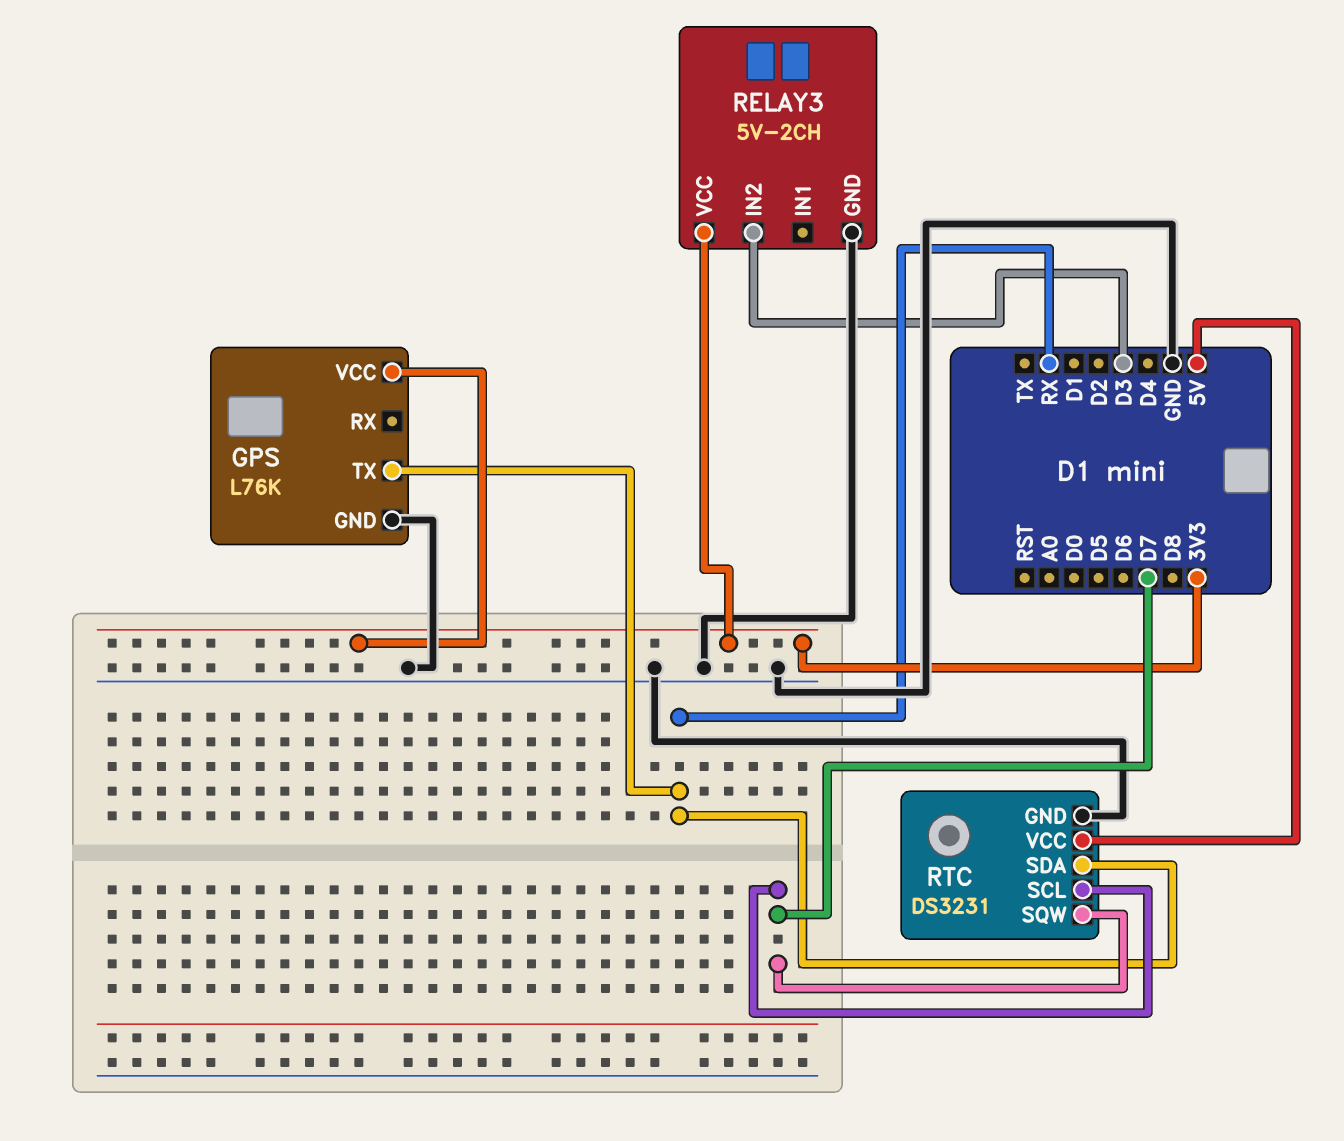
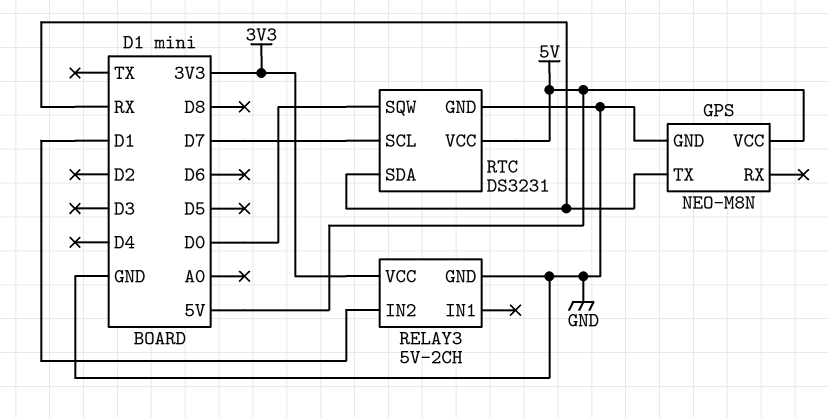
GPS: L76K -> NEO-M8N
GPS pin VCC: 3V3 -> 5V
RELAY3 pin IN2: D3 -> D1
RTC pin SQW: D7 -> D0

